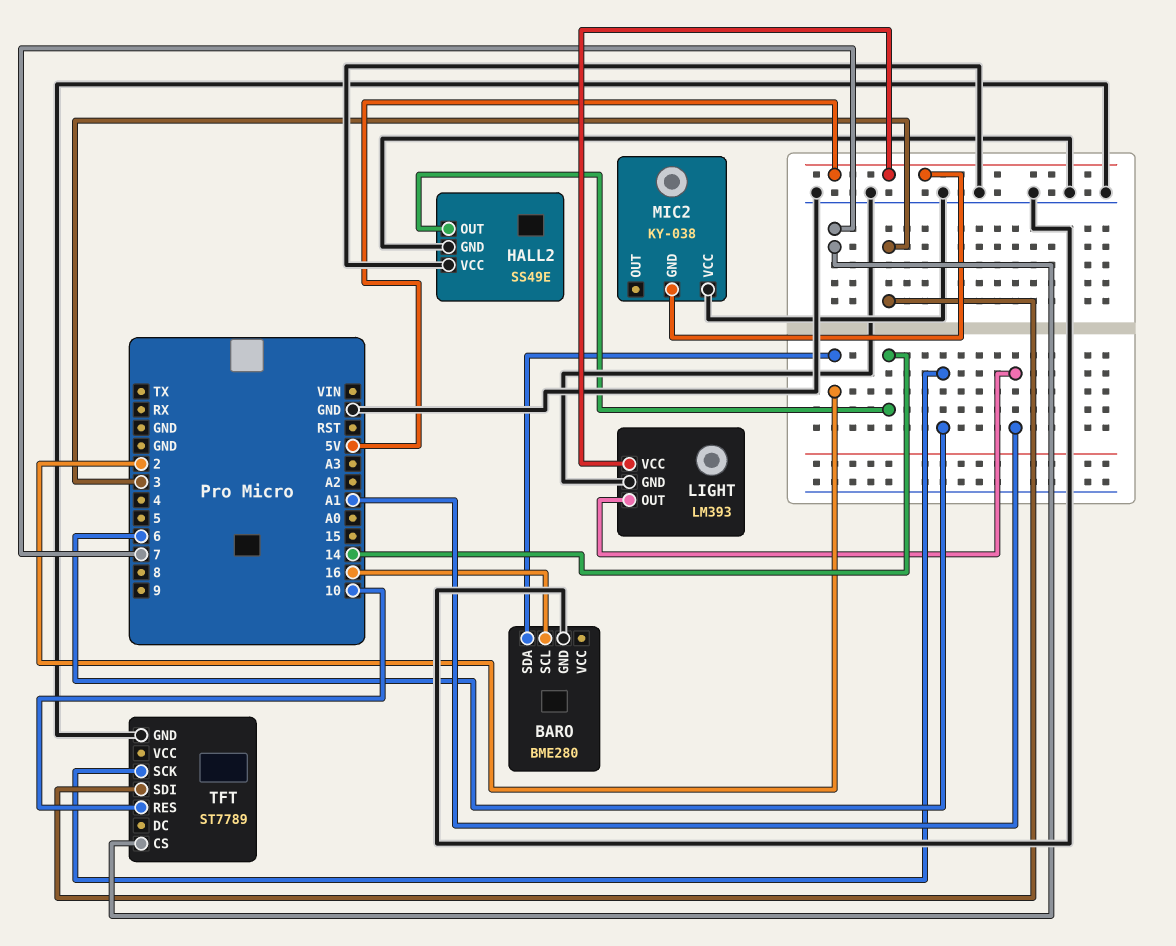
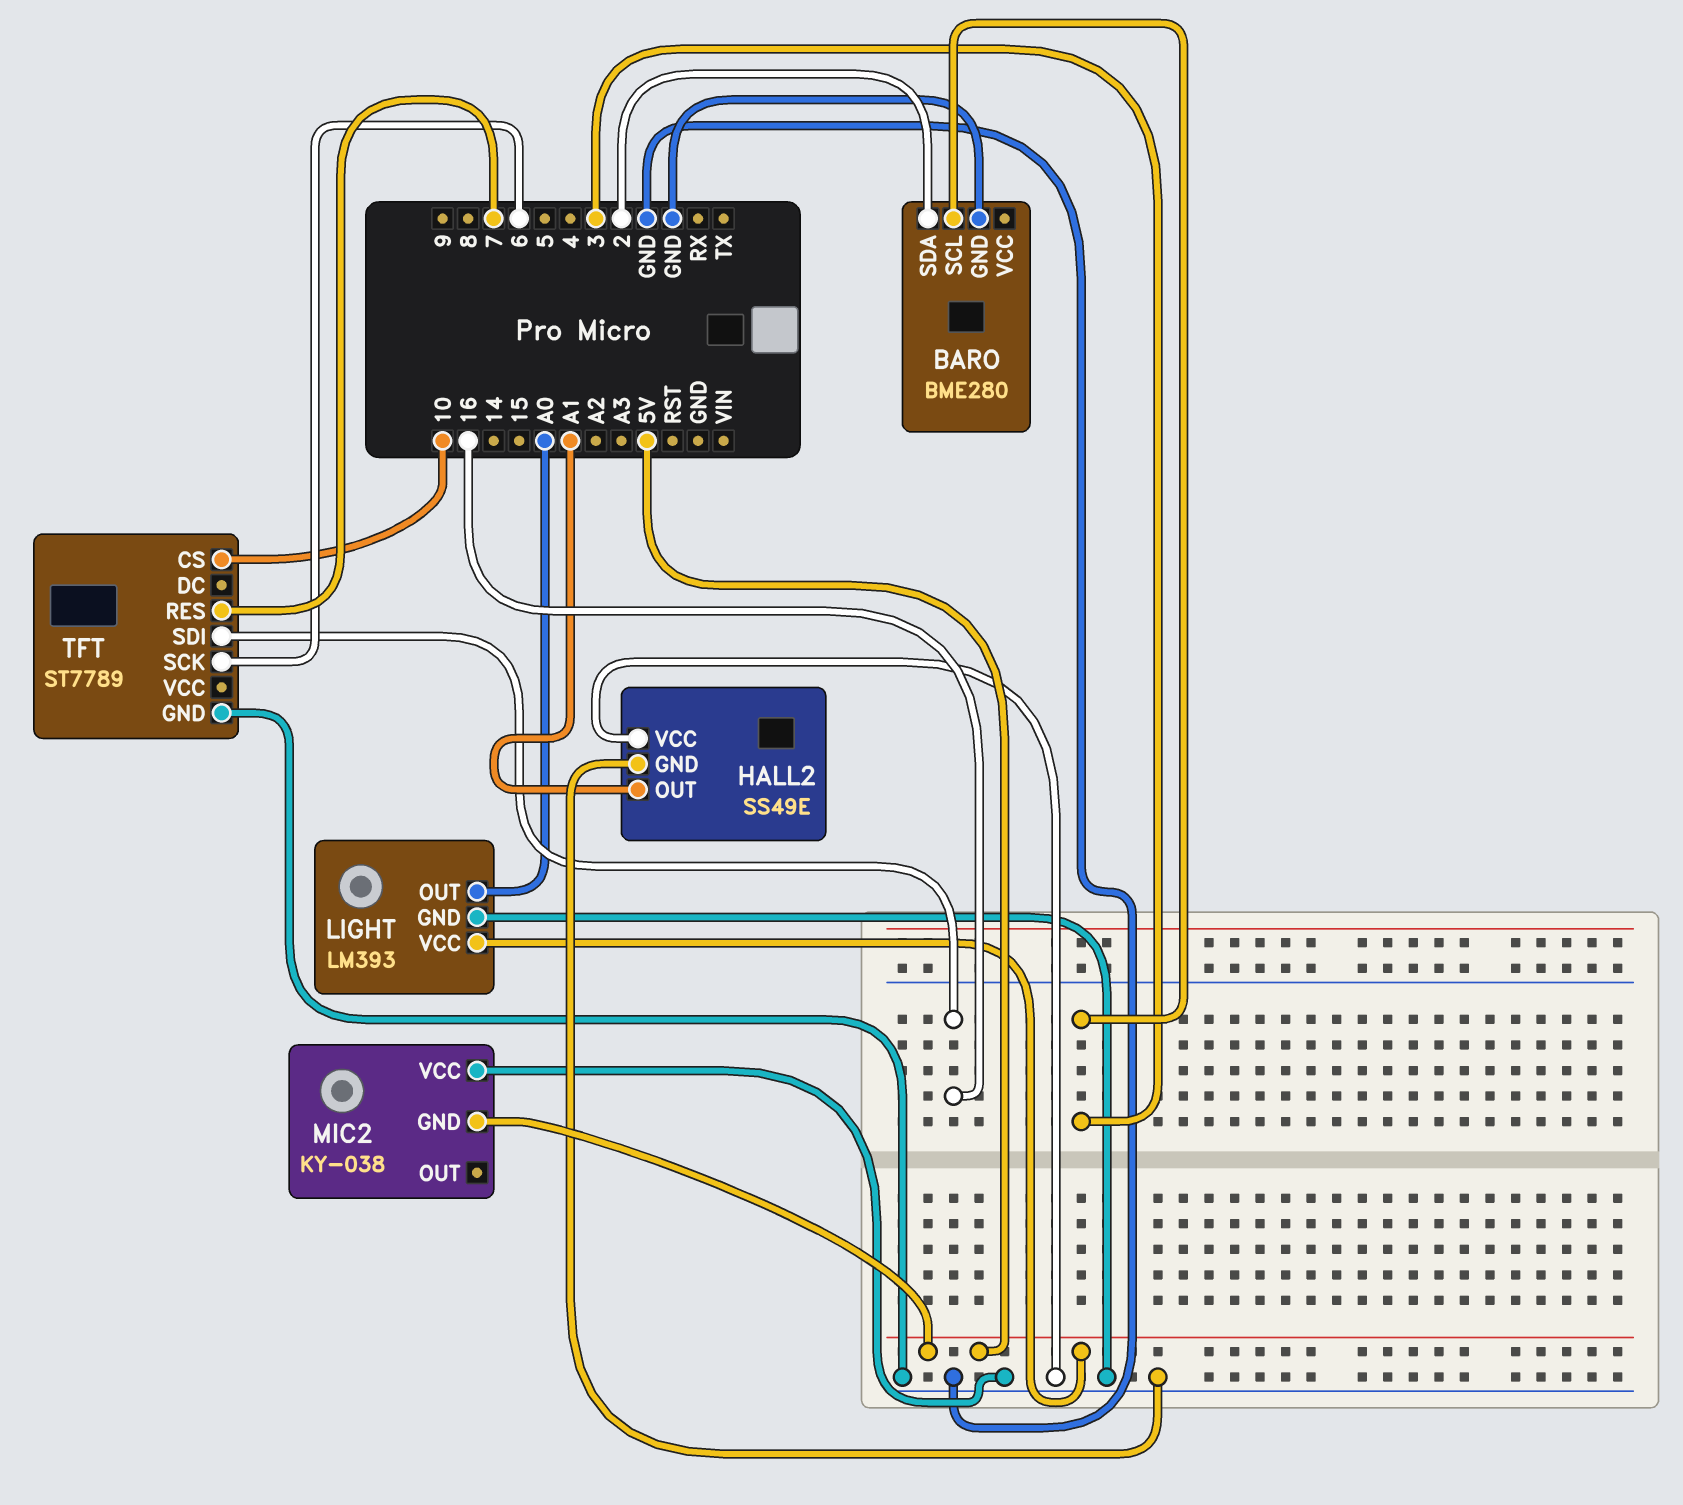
BARO pin SCL: 16 -> 3
HALL2 pin OUT: 14 -> A1
LIGHT pin OUT: A1 -> A0
TFT pin CS: 7 -> 10
TFT pin RES: 10 -> 7
TFT pin SDI: 3 -> 16

